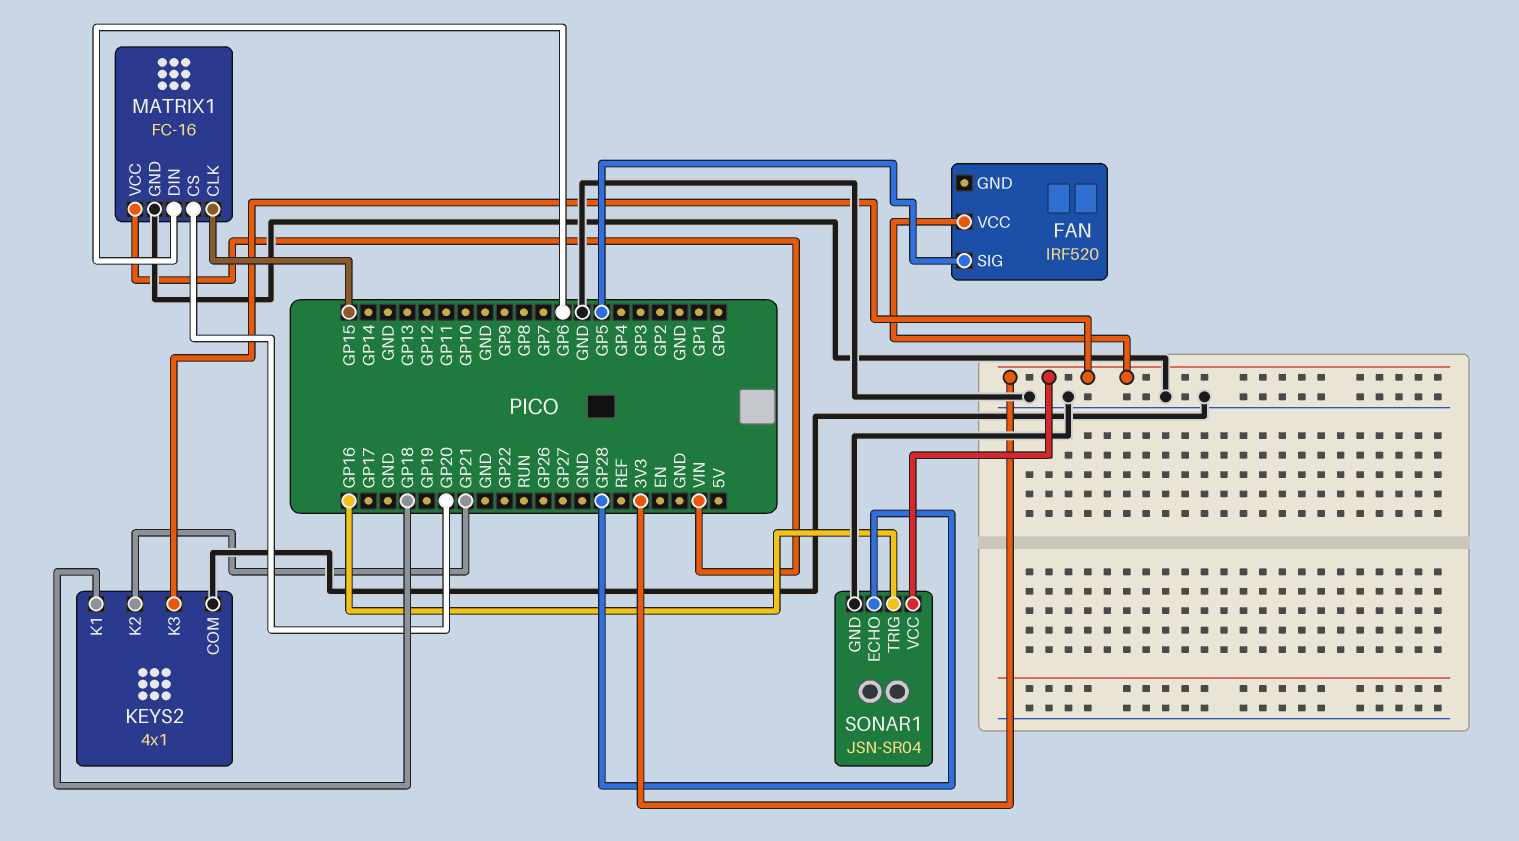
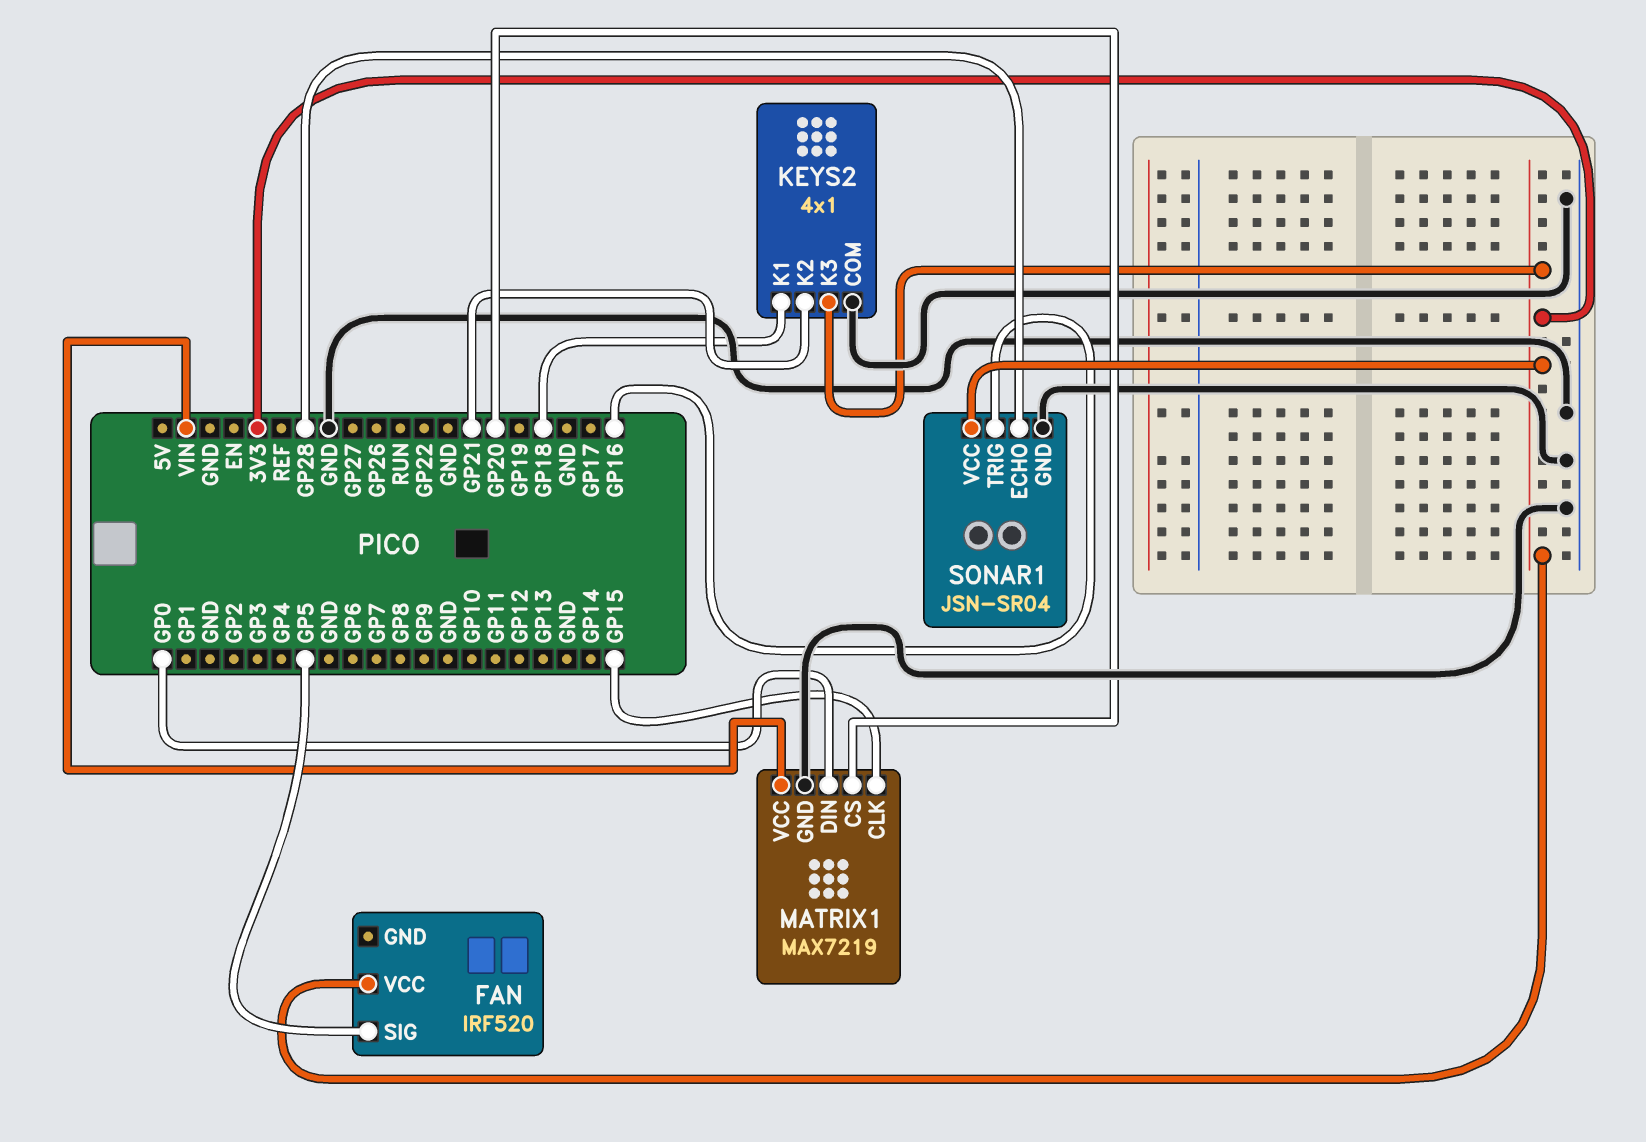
MATRIX1: FC-16 -> MAX7219
MATRIX1 pin DIN: GP6 -> GP0

